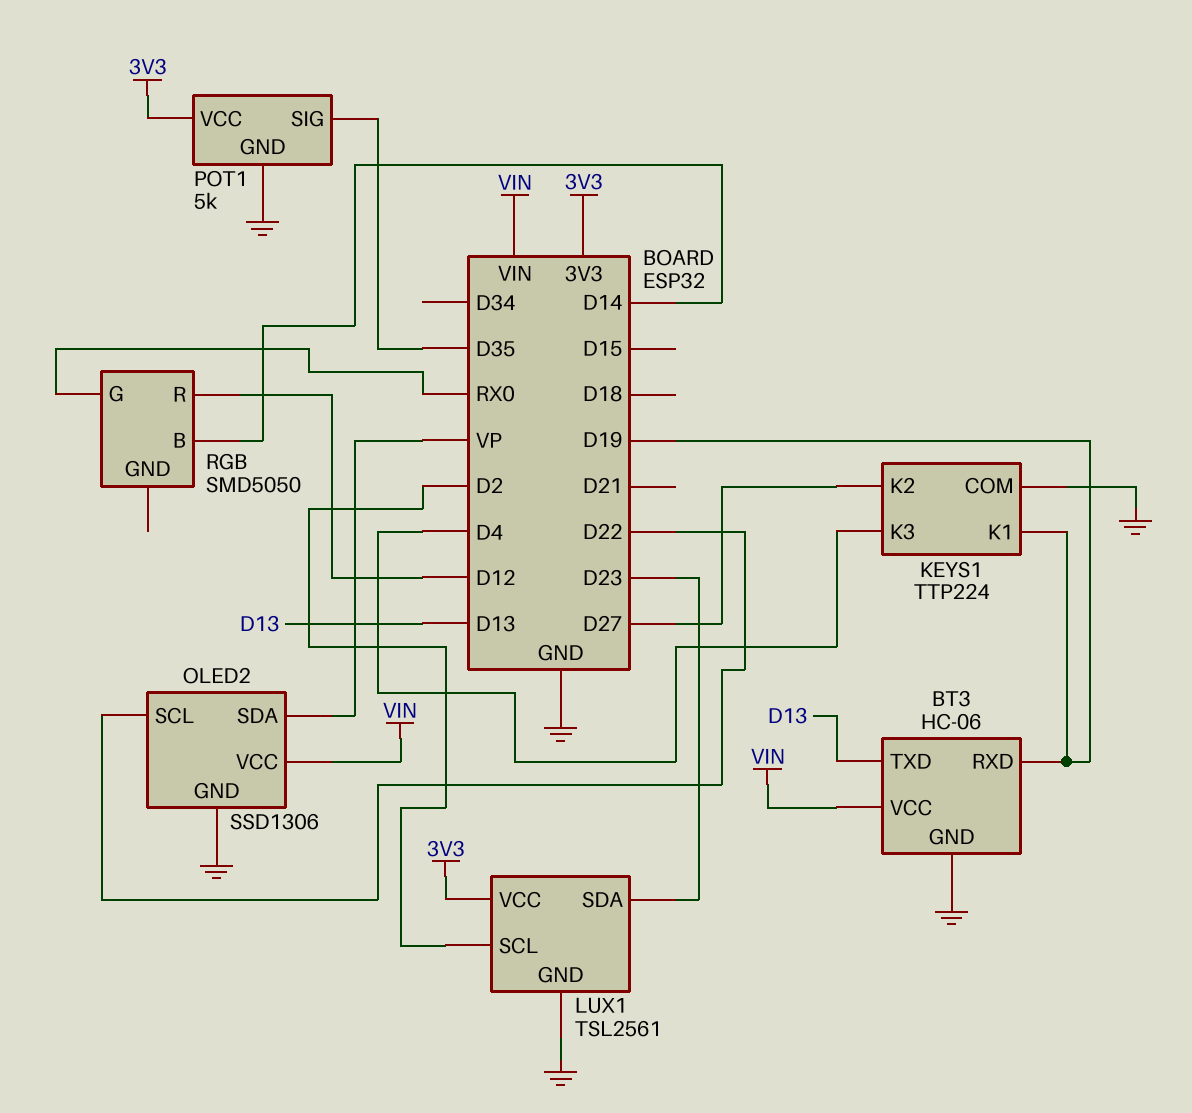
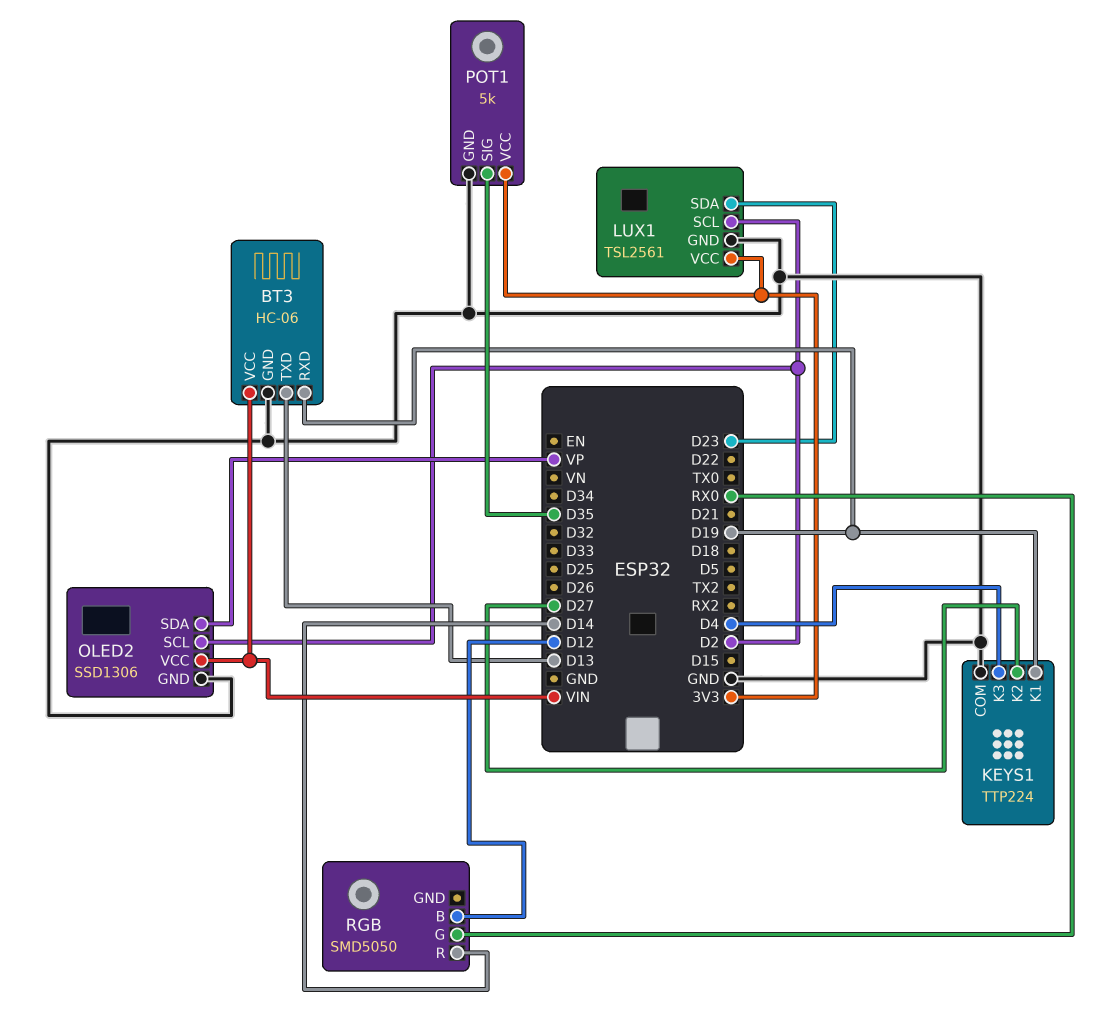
OLED2 pin SCL: D22 -> D2
RGB pin B: D14 -> D12
RGB pin R: D12 -> D14

